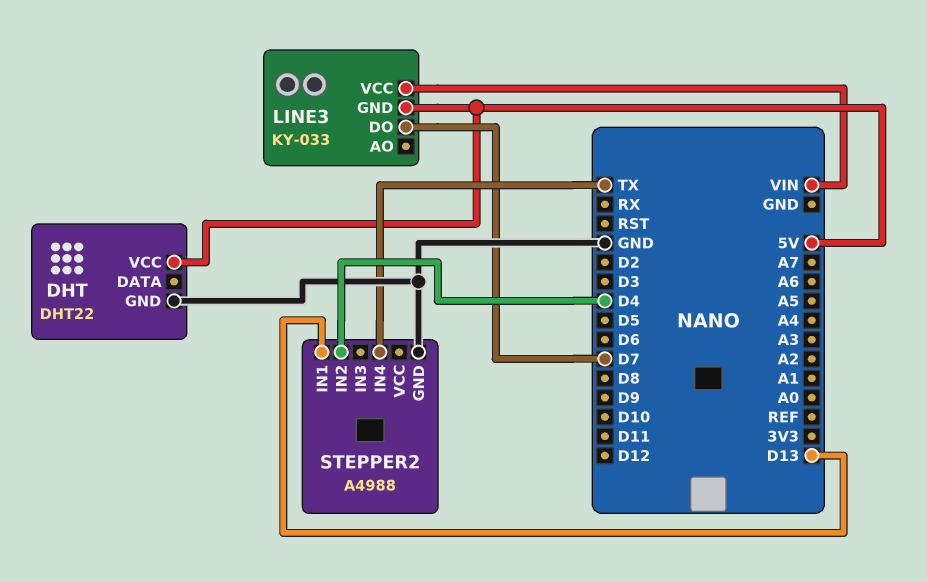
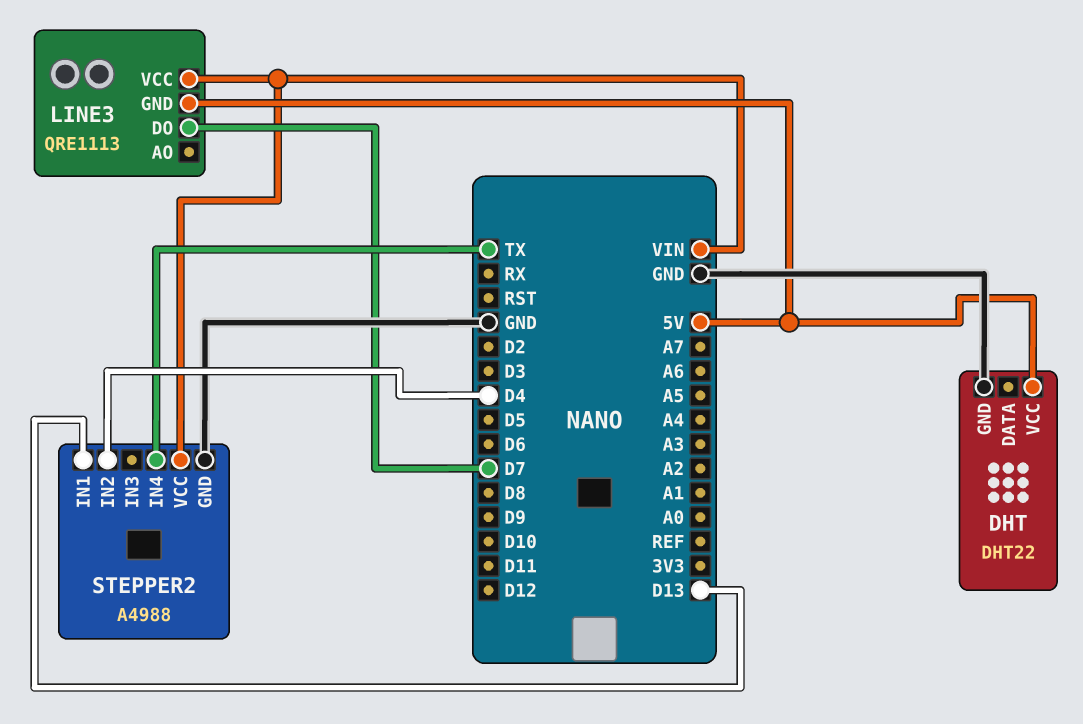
LINE3: KY-033 -> QRE1113
STEPPER2 pin VCC: none -> VIN

